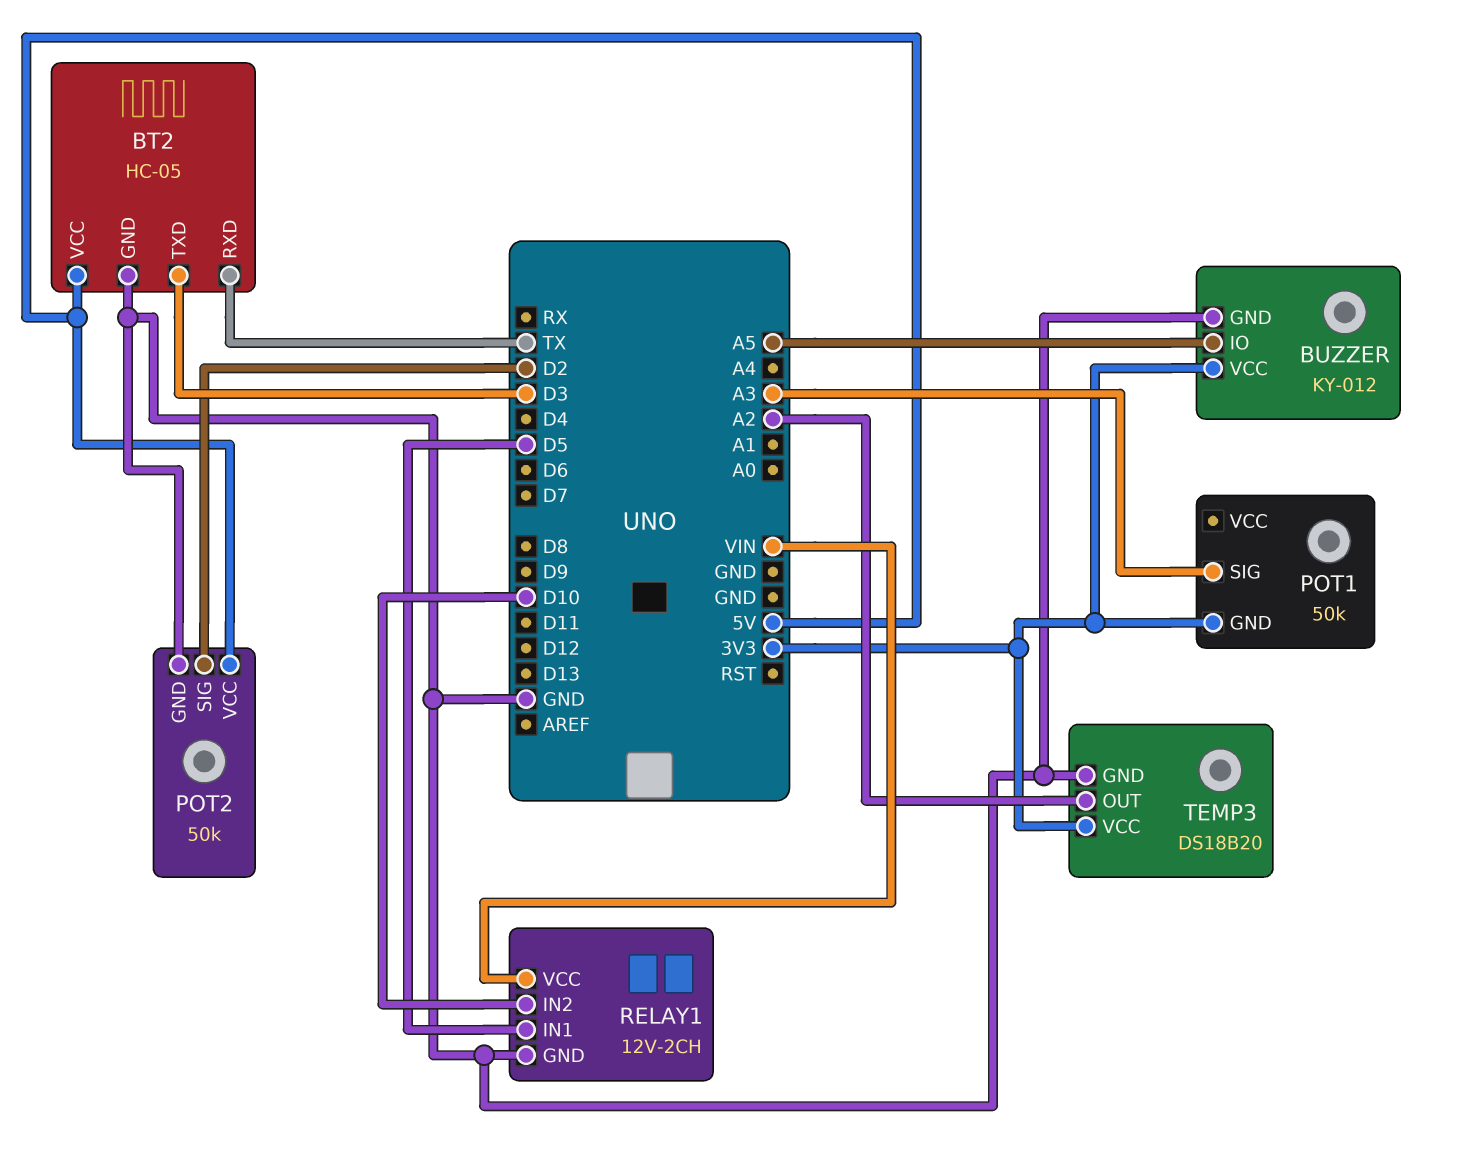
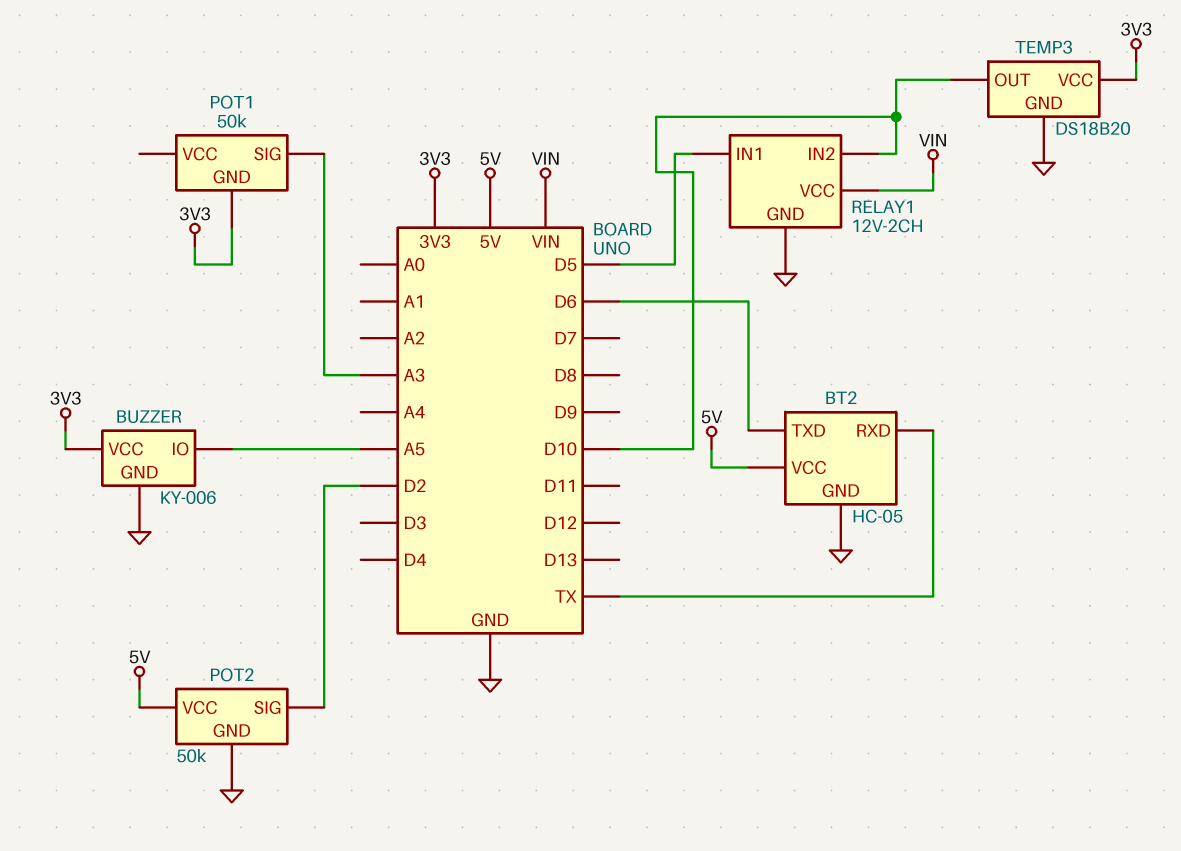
BT2 pin TXD: D3 -> D6
BUZZER: KY-012 -> KY-006
TEMP3 pin OUT: A2 -> D10

